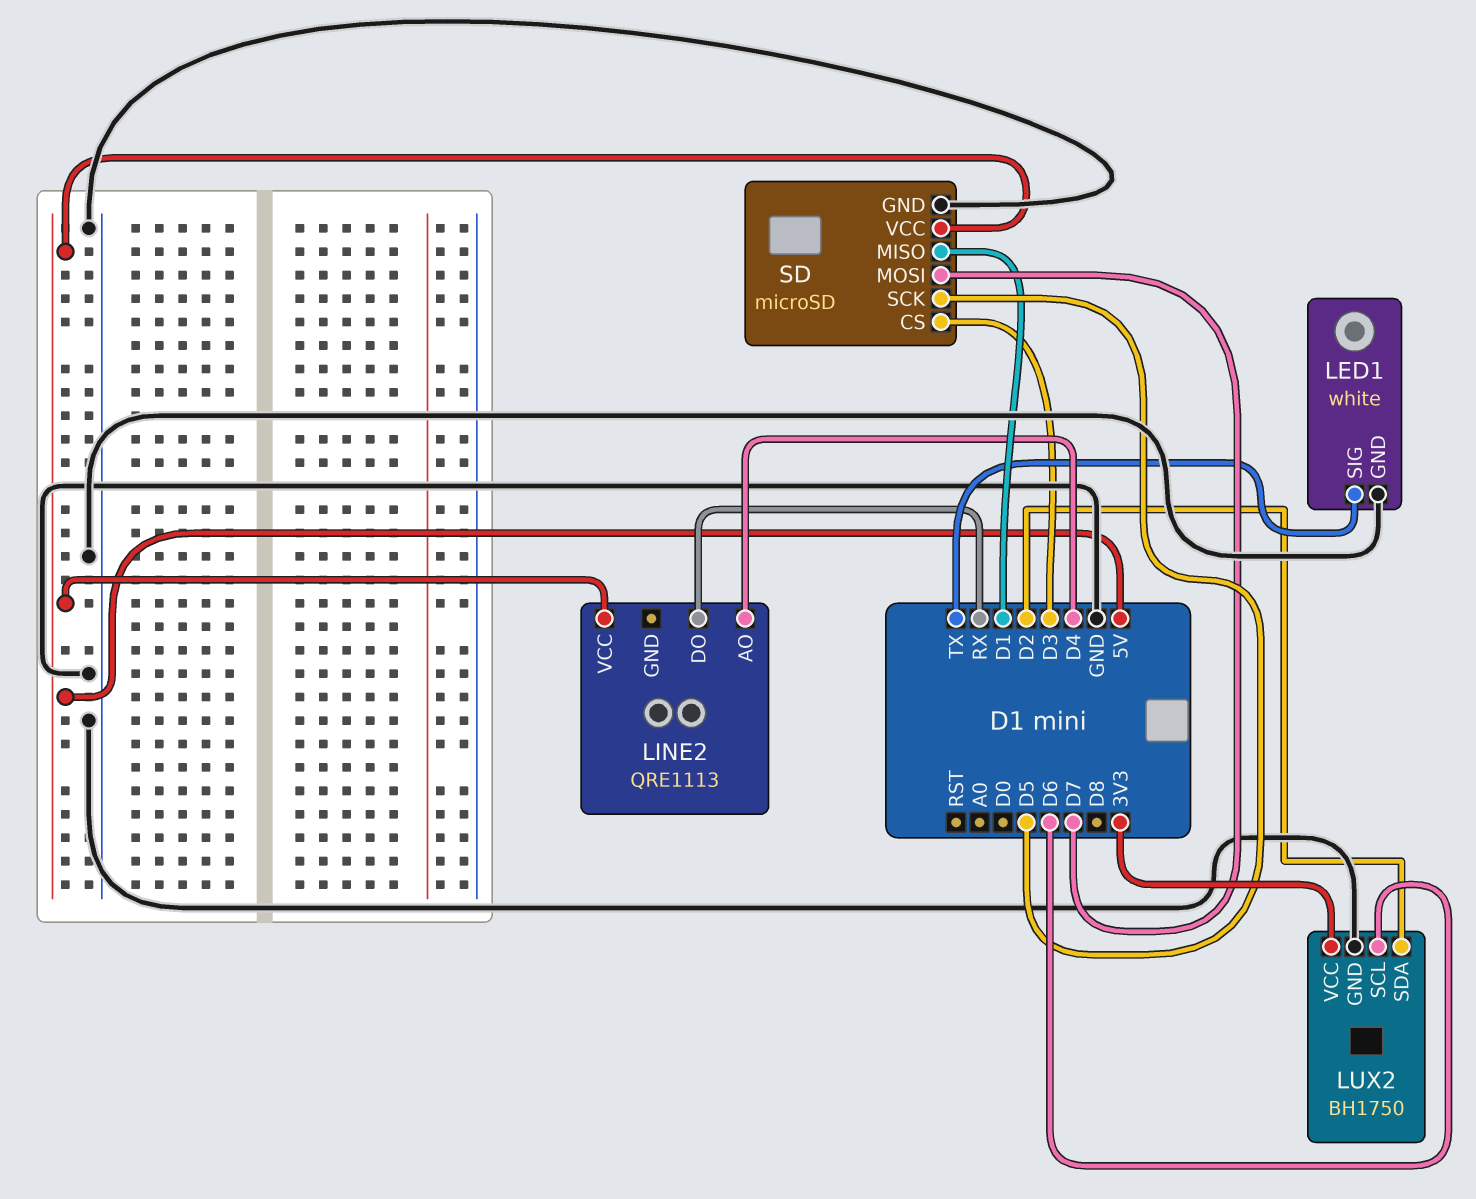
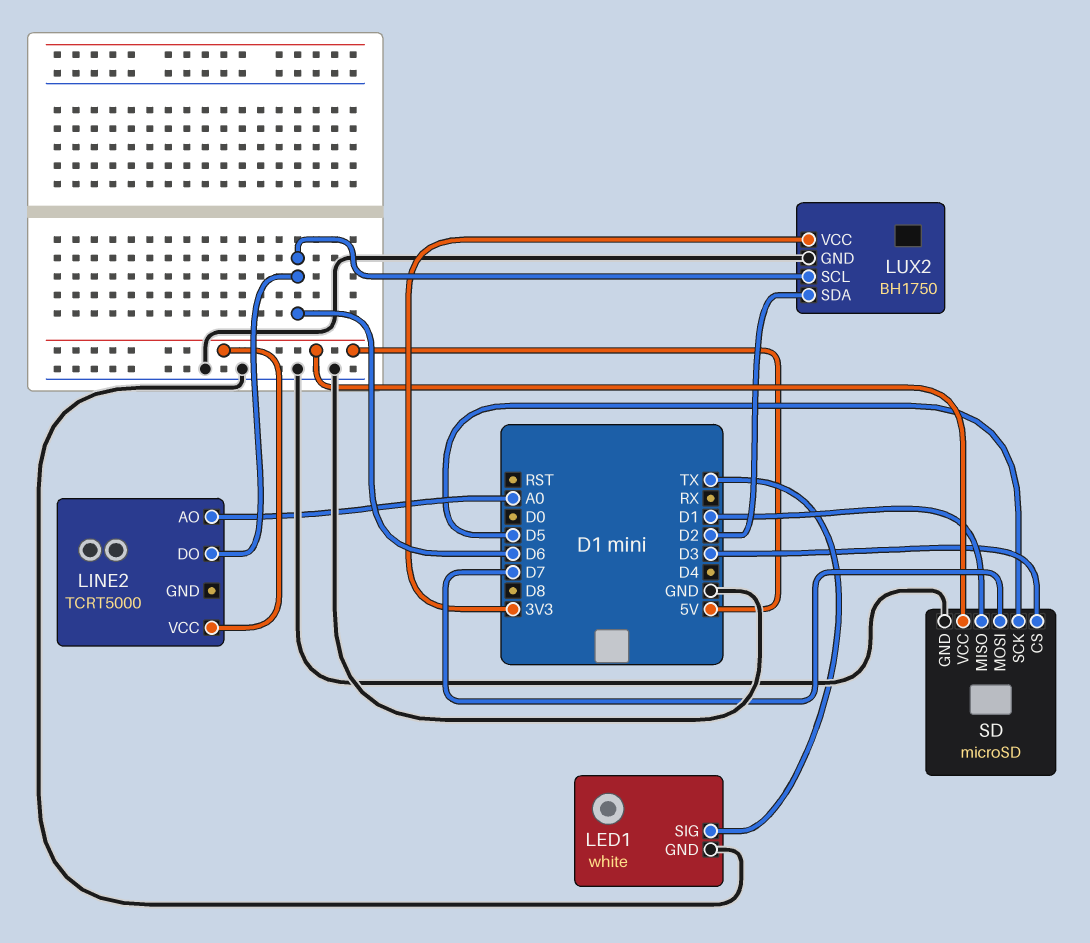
LINE2: QRE1113 -> TCRT5000
LINE2 pin AO: D4 -> A0
LINE2 pin DO: RX -> D6

